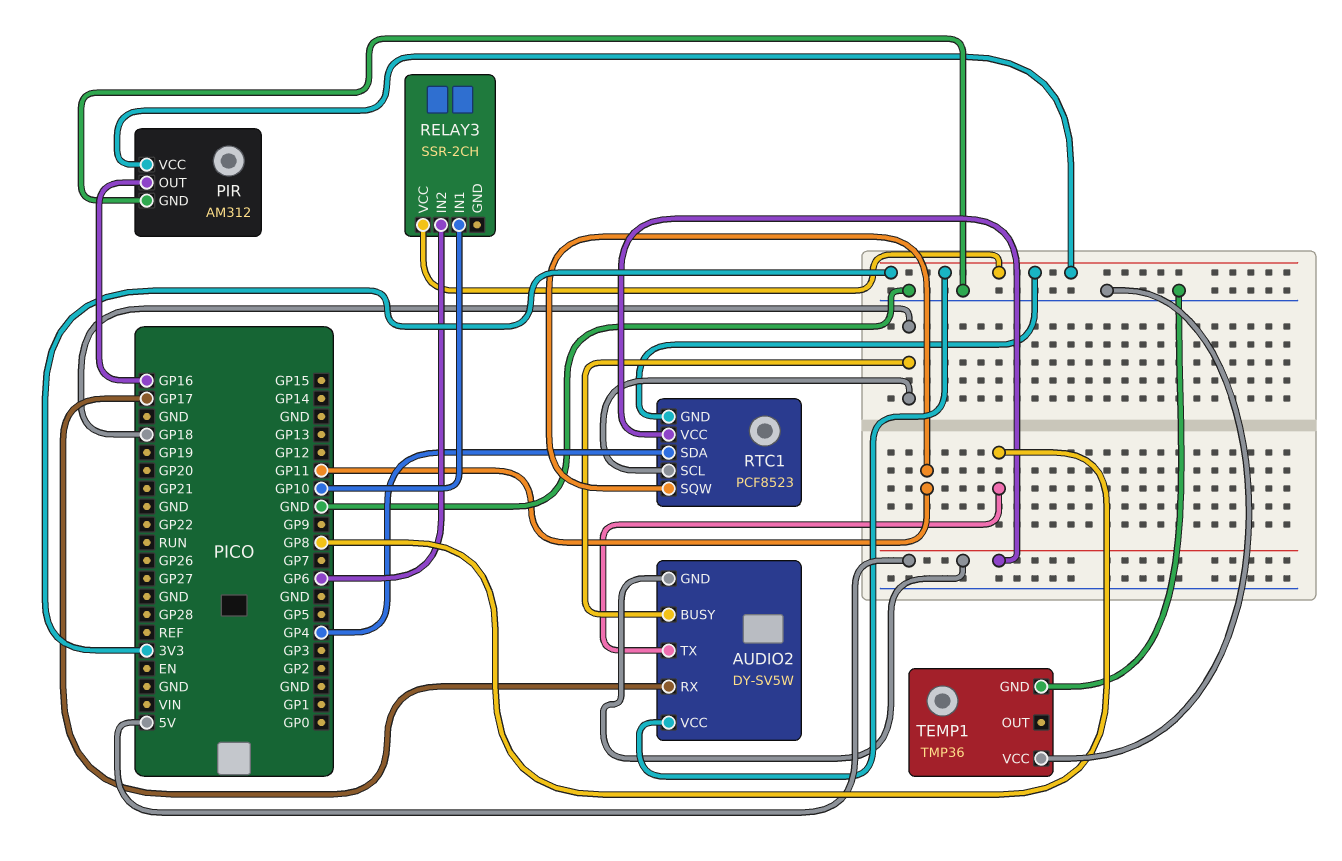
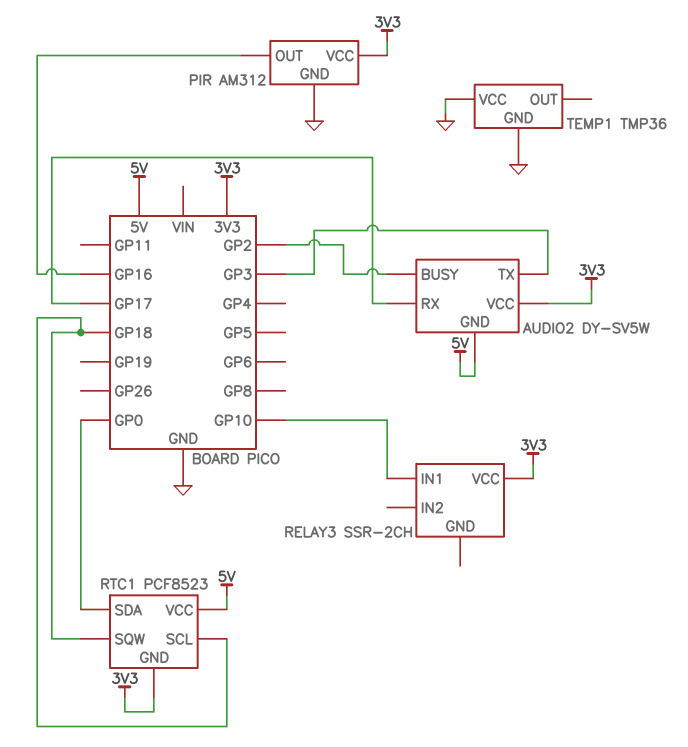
AUDIO2 pin BUSY: GP18 -> GP2
AUDIO2 pin TX: GP8 -> GP3
RELAY3 pin IN2: GP6 -> none
RTC1 pin SDA: GP4 -> GP0
RTC1 pin SQW: GP11 -> GP18

